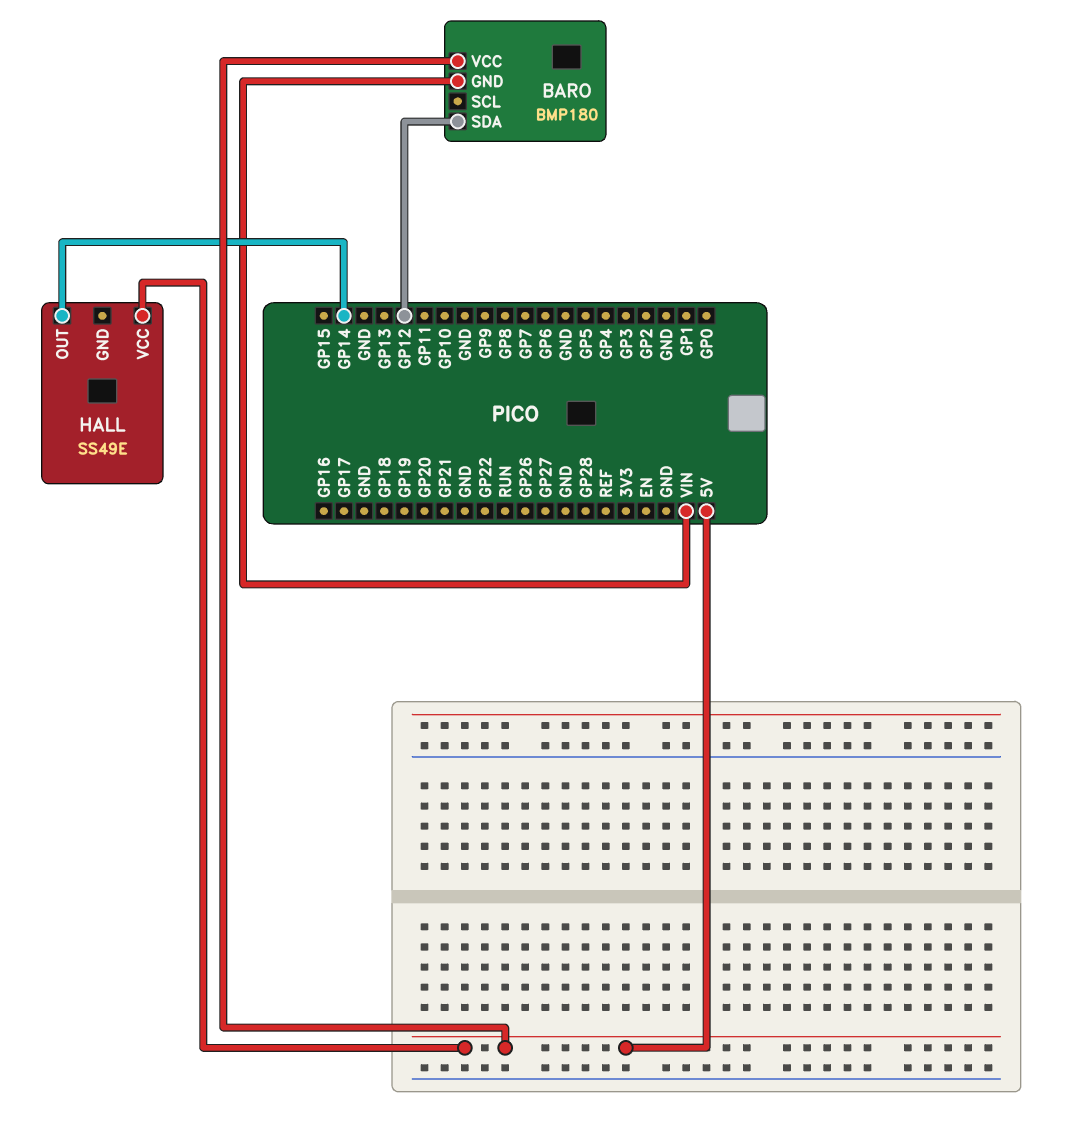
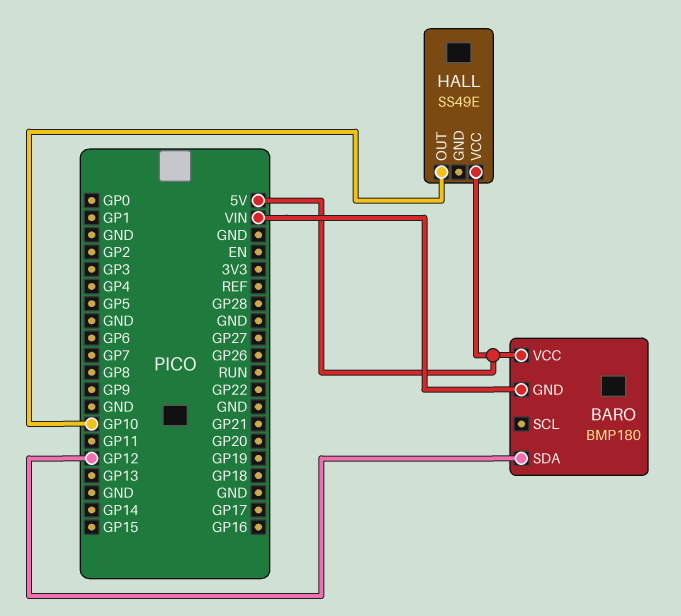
HALL pin OUT: GP14 -> GP10

